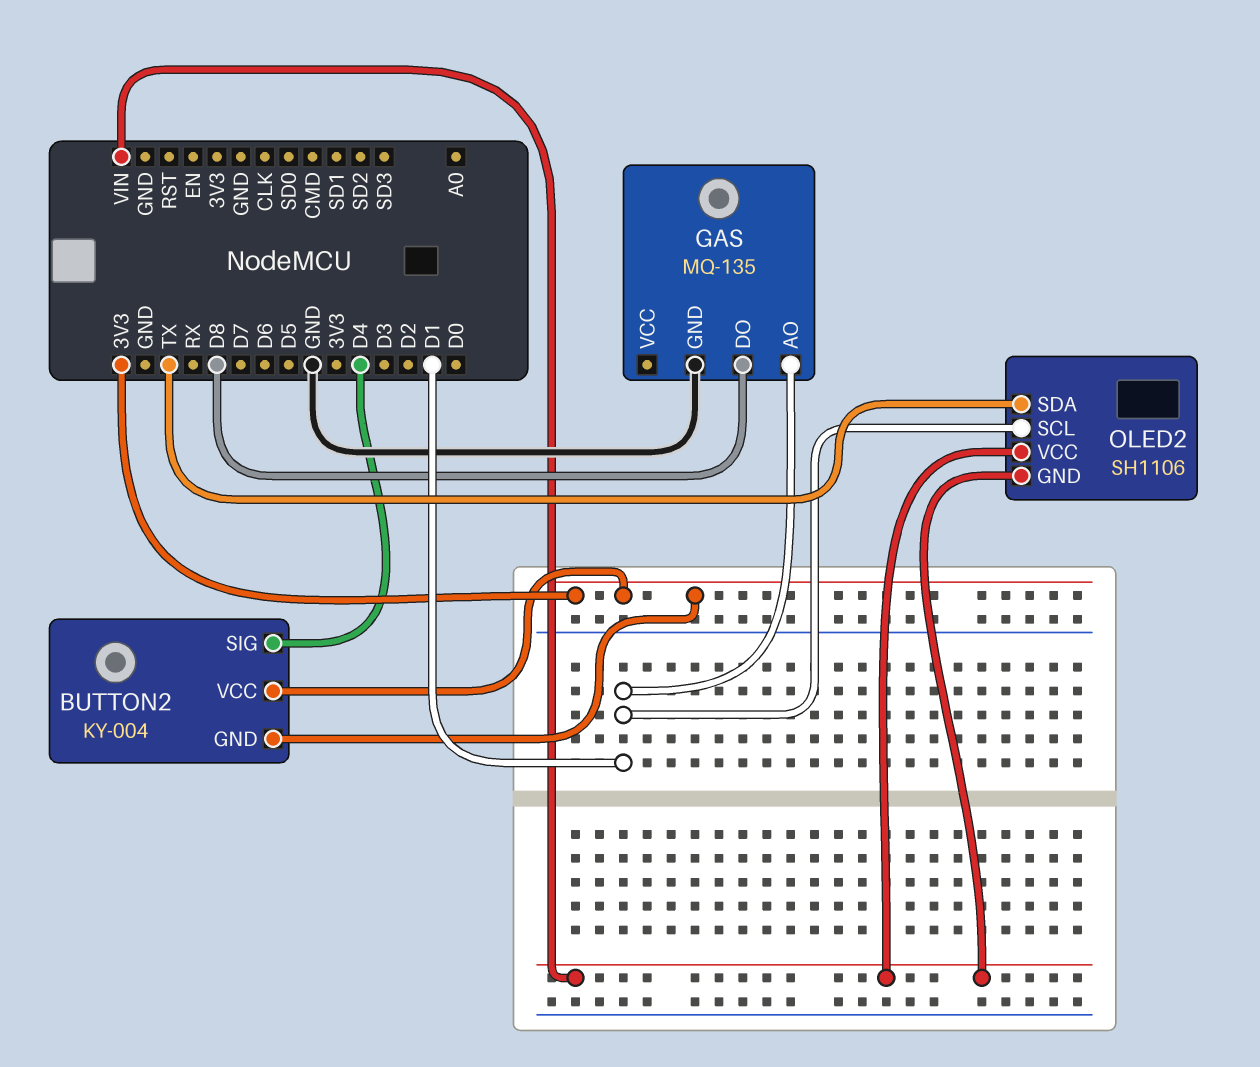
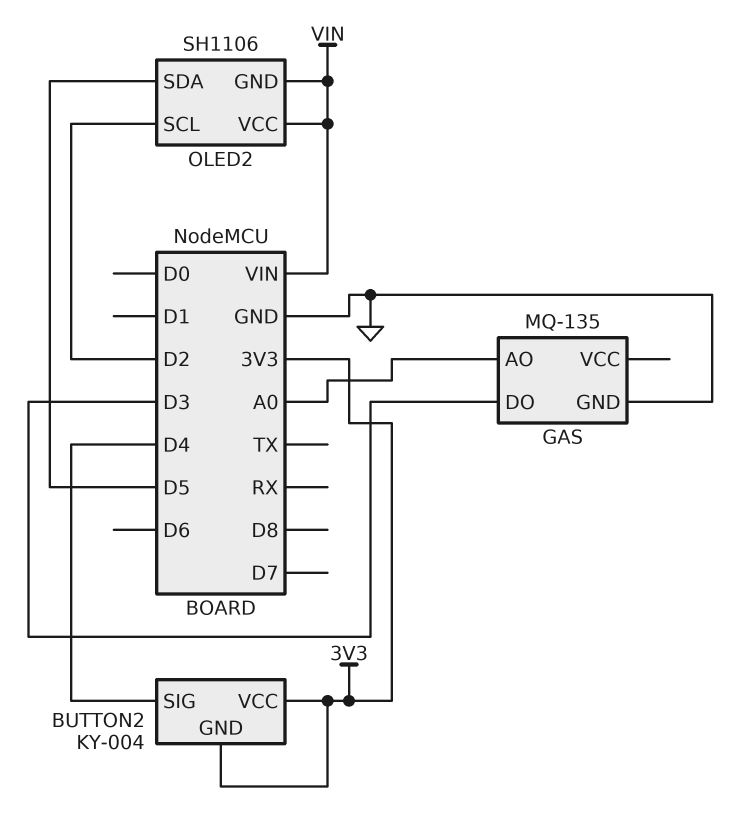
GAS pin AO: D1 -> A0
GAS pin DO: D8 -> D3
OLED2 pin SCL: D1 -> D2
OLED2 pin SDA: TX -> D5

